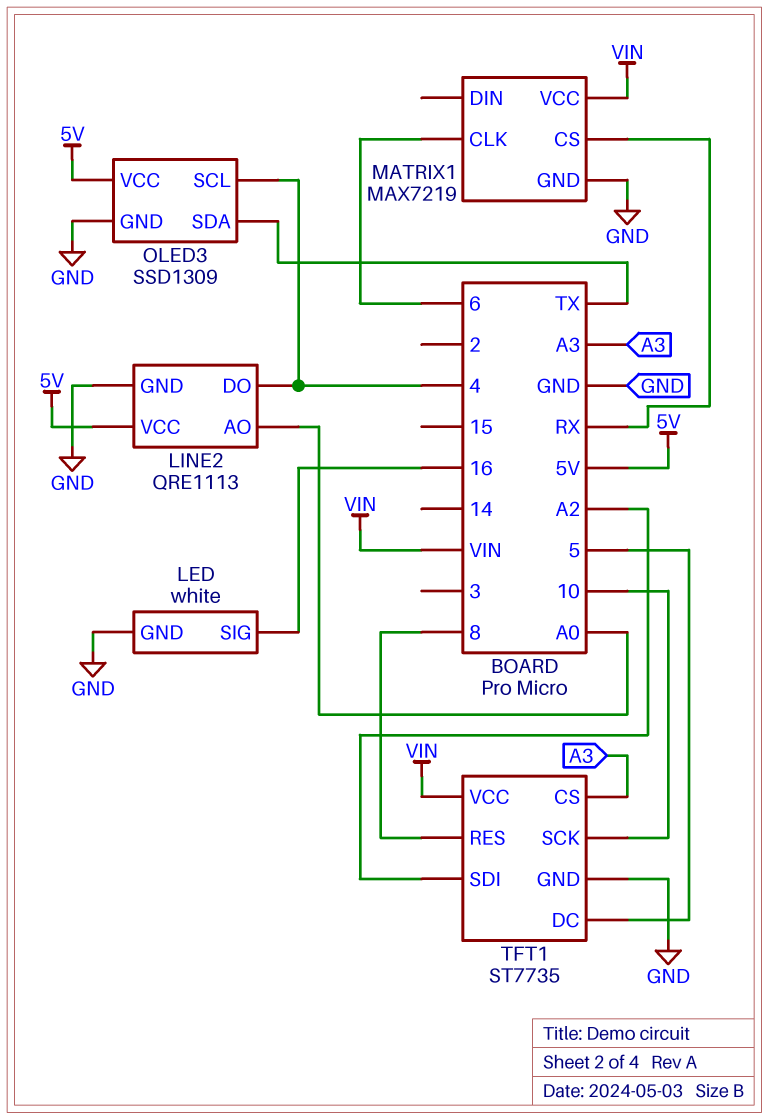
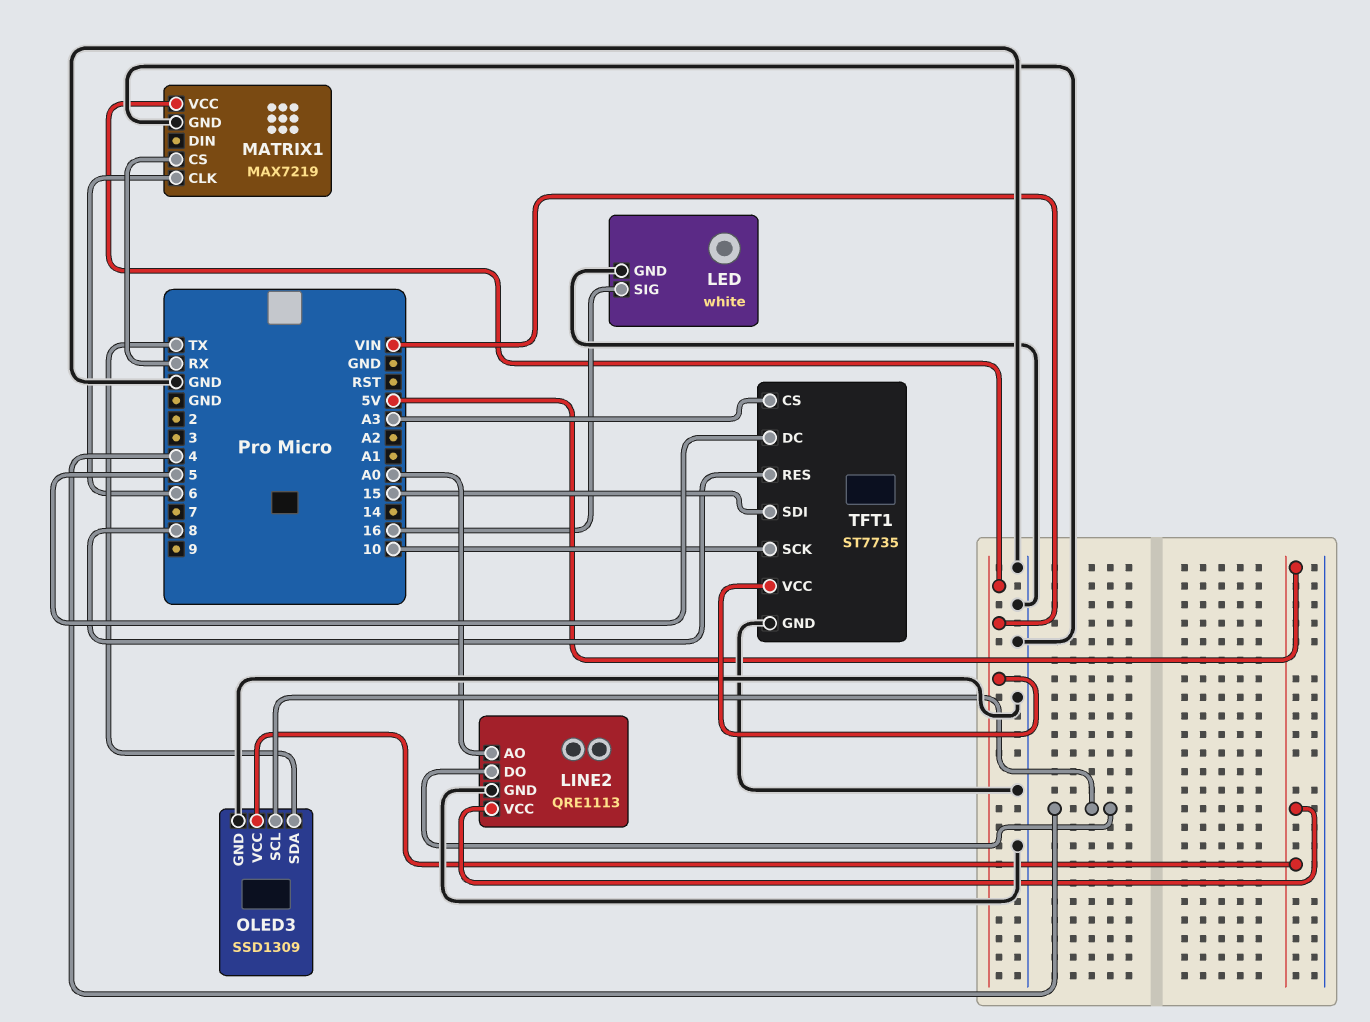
TFT1 pin SDI: A2 -> 15

